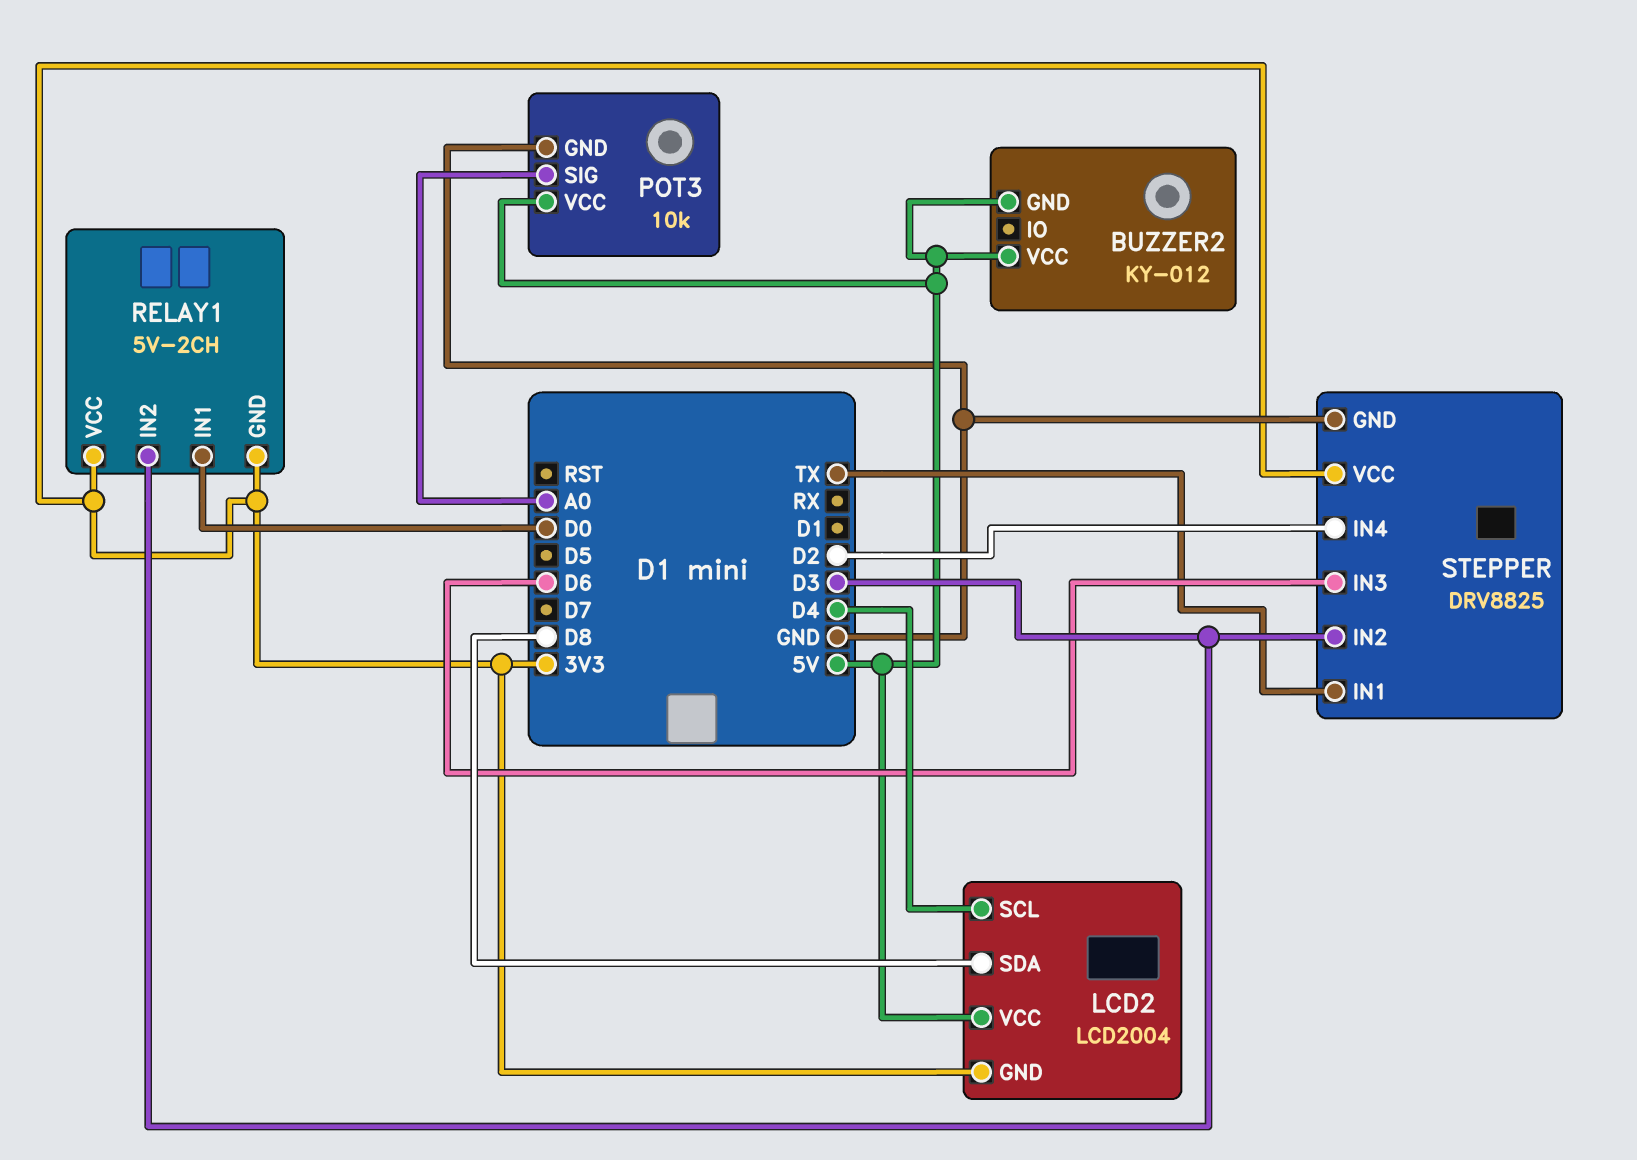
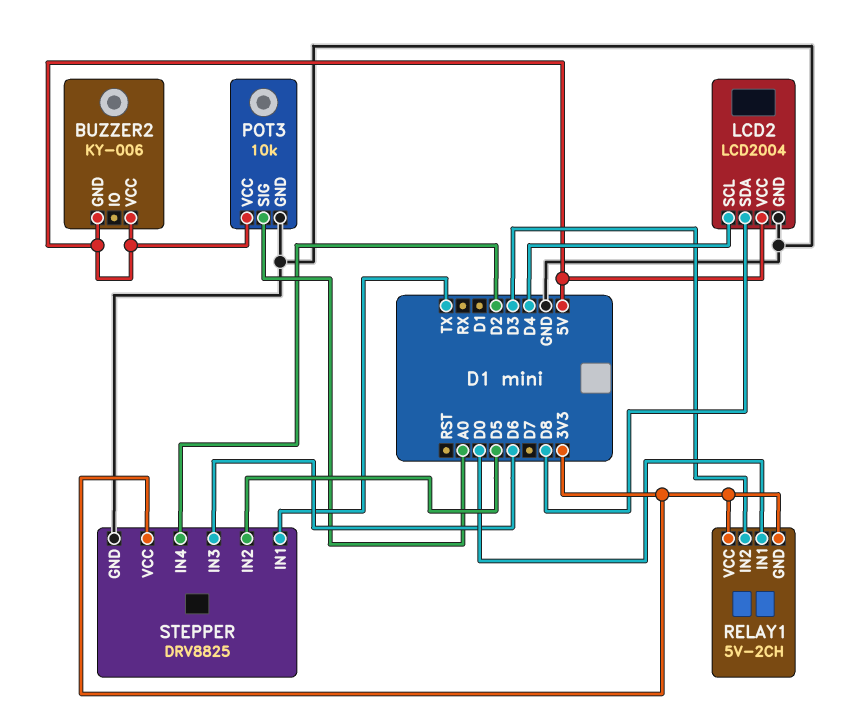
BUZZER2: KY-012 -> KY-006
LCD2 pin GND: 3V3 -> GND
STEPPER pin IN2: D3 -> D5

